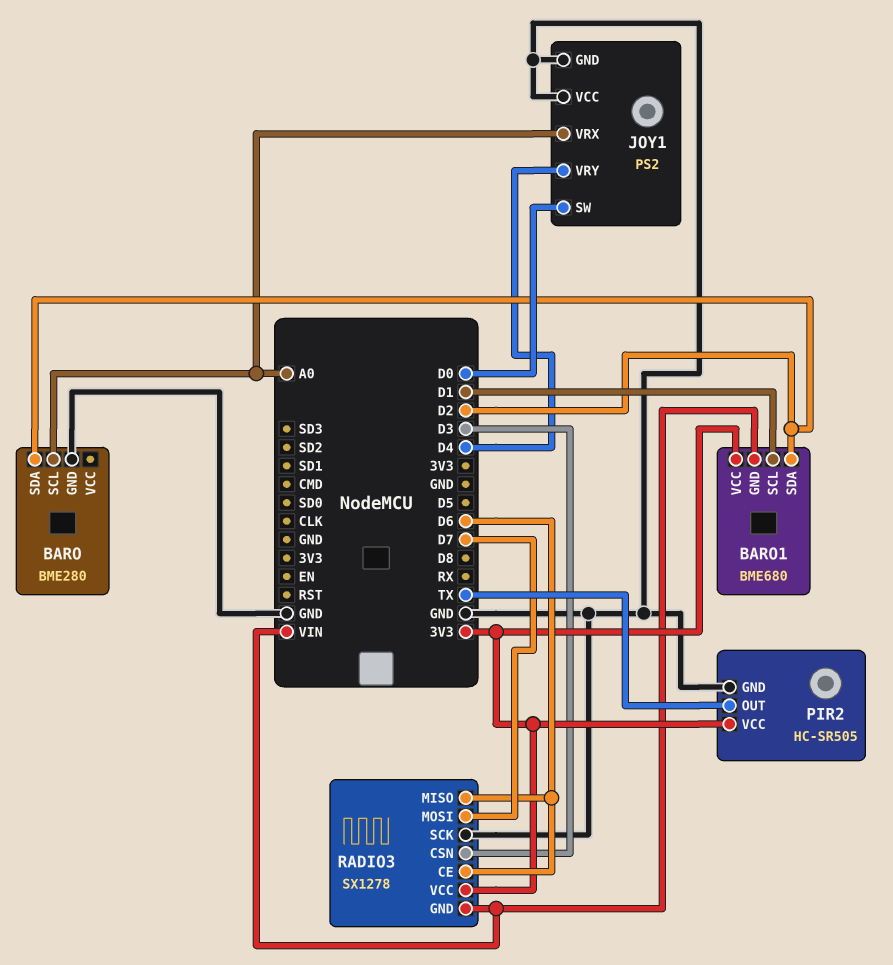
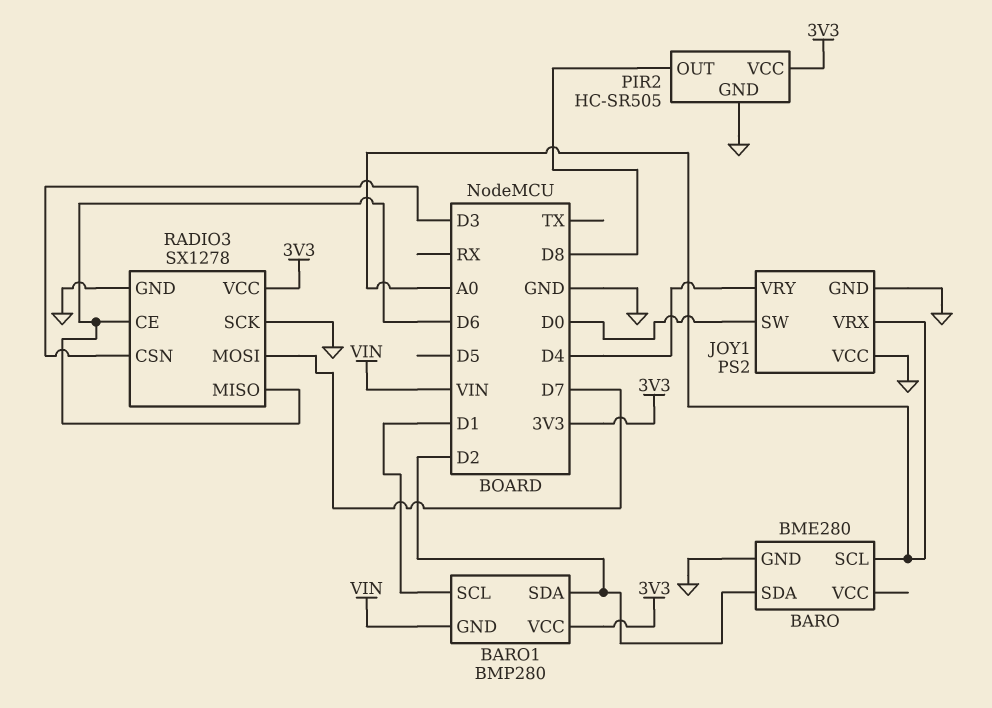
BARO1: BME680 -> BMP280
PIR2 pin OUT: TX -> D8
RADIO3 pin GND: VIN -> GND

